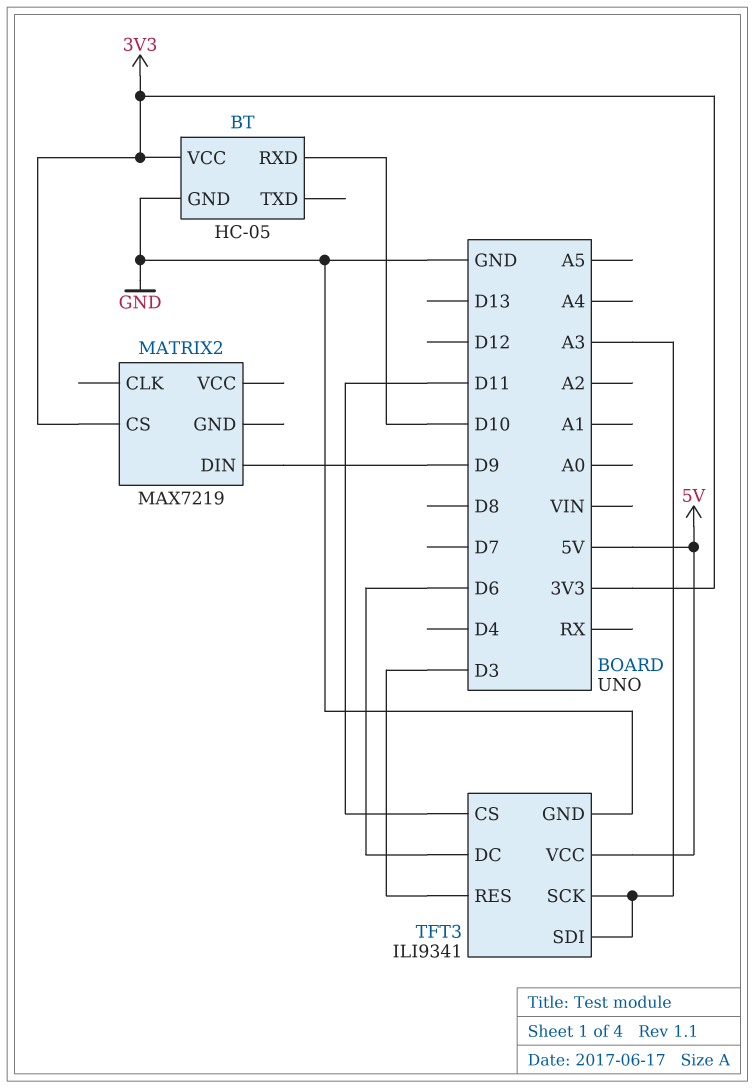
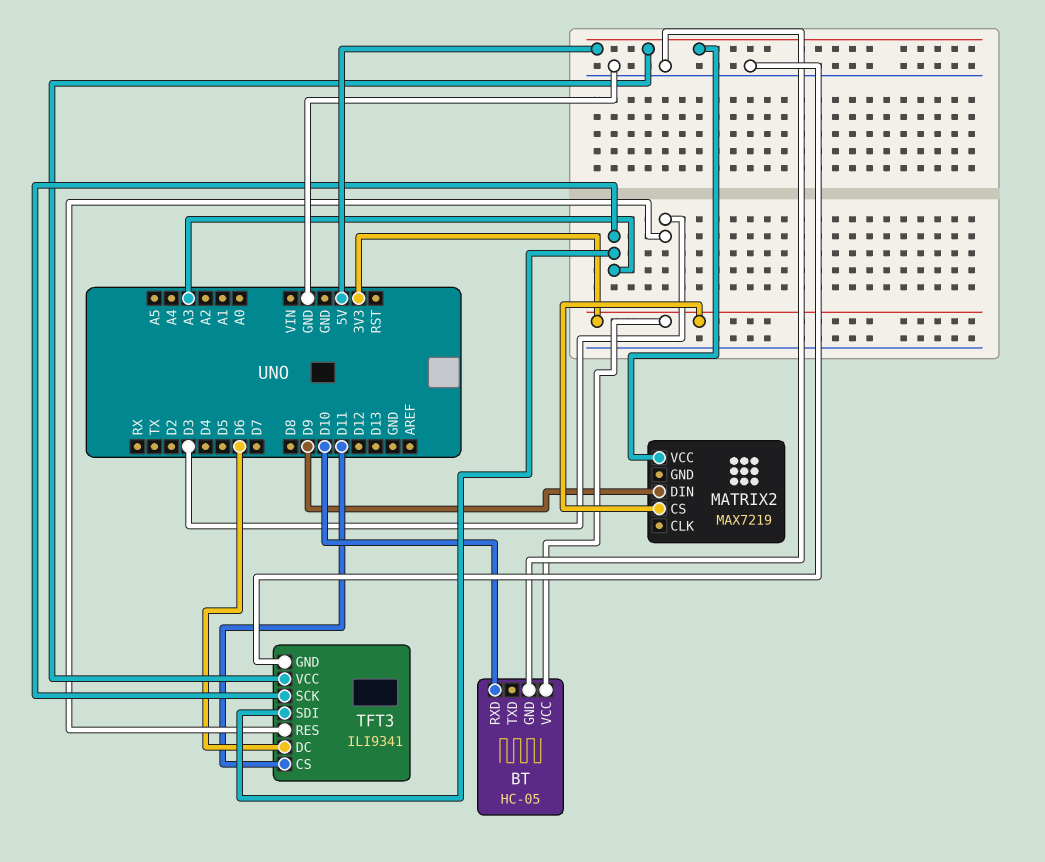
MATRIX2 pin VCC: none -> 5V

